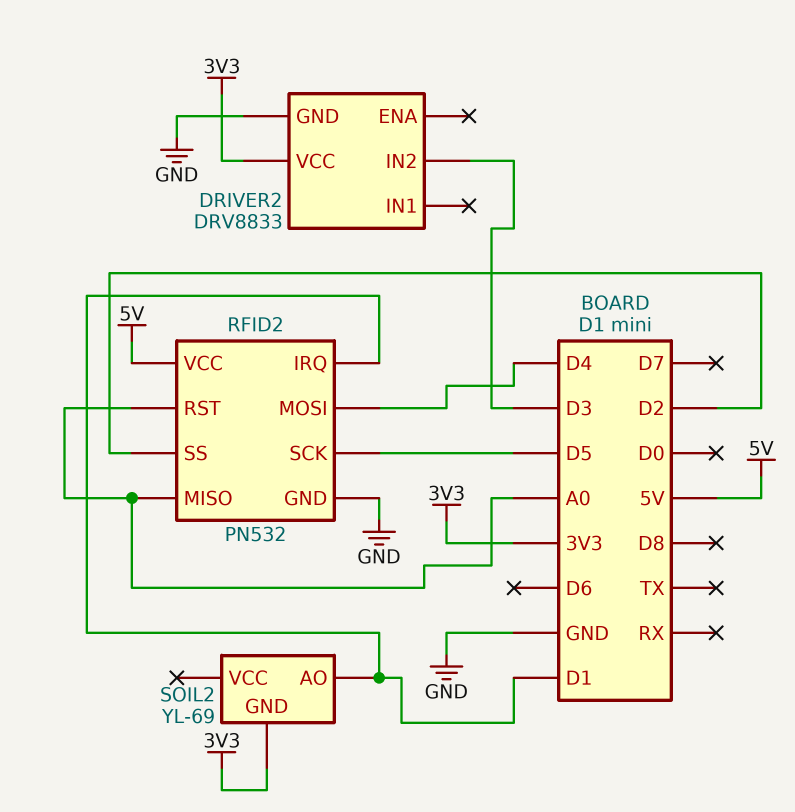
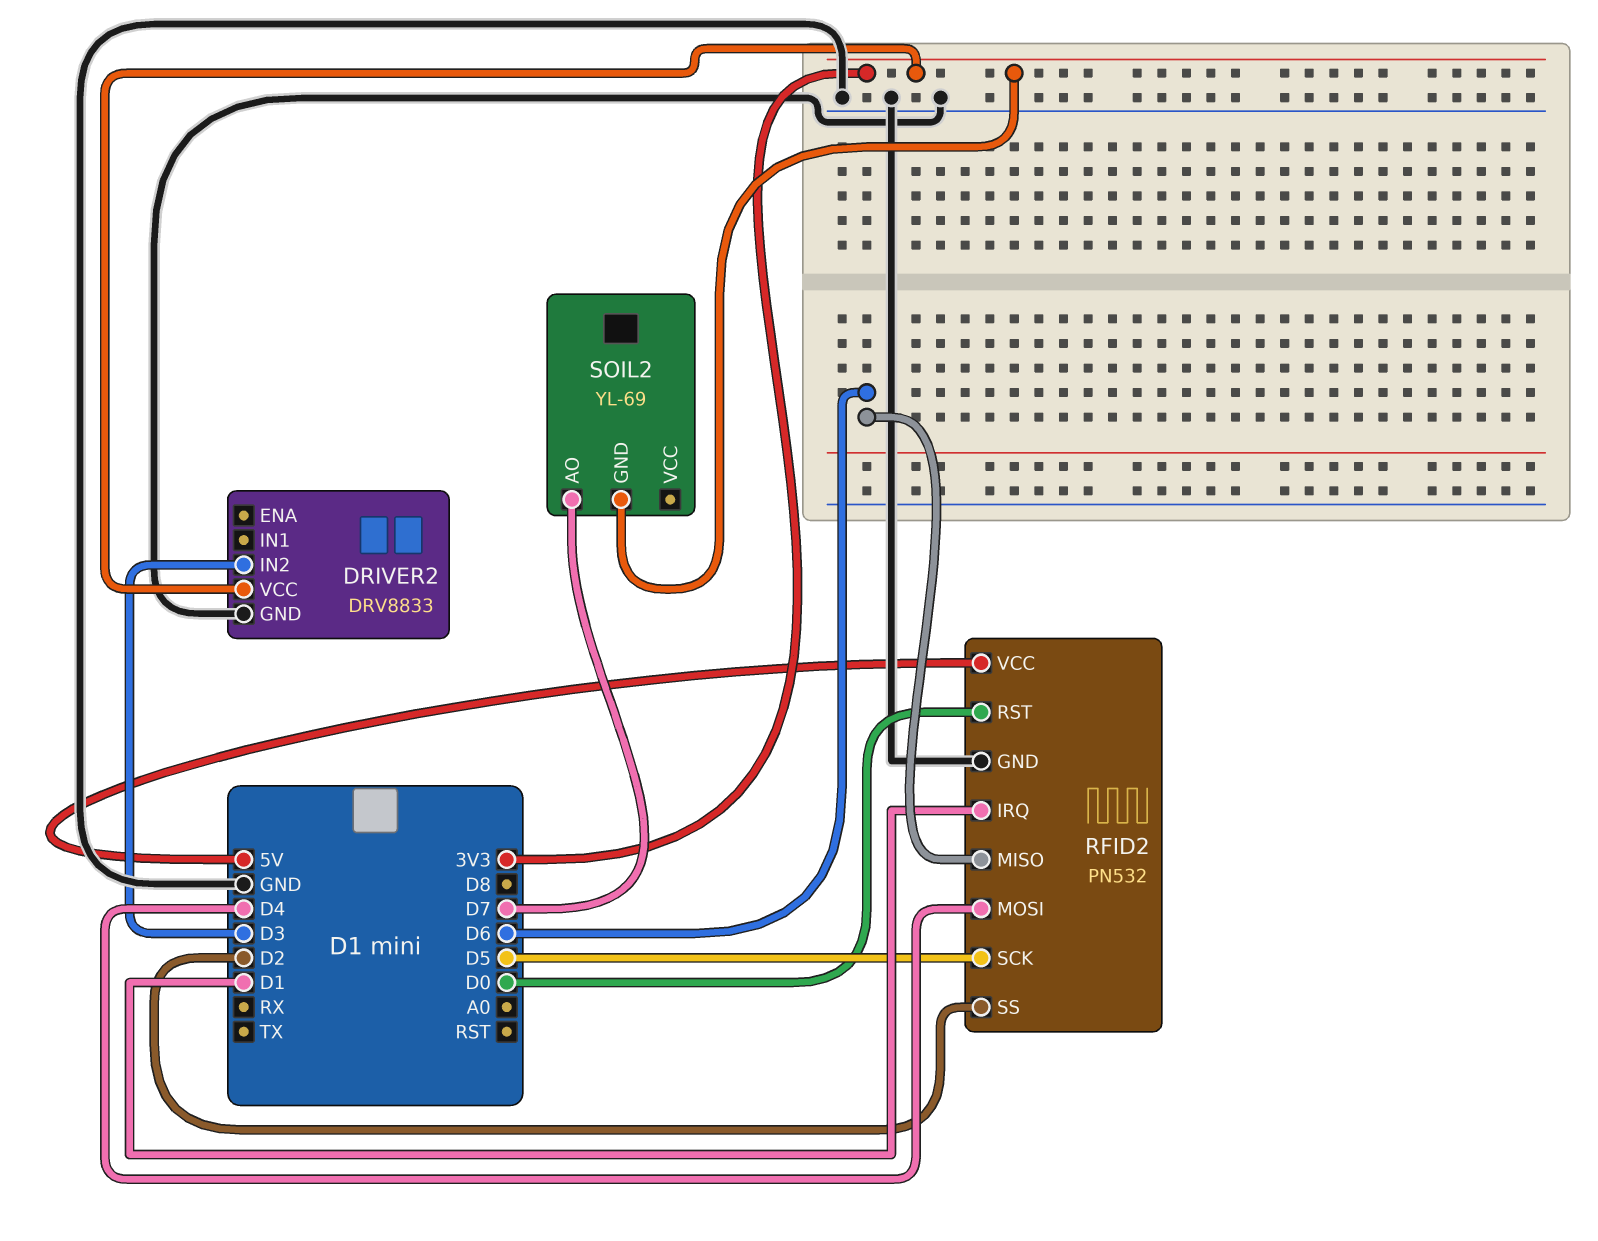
RFID2 pin MISO: A0 -> D6
RFID2 pin RST: A0 -> D0
SOIL2 pin AO: D1 -> D7

